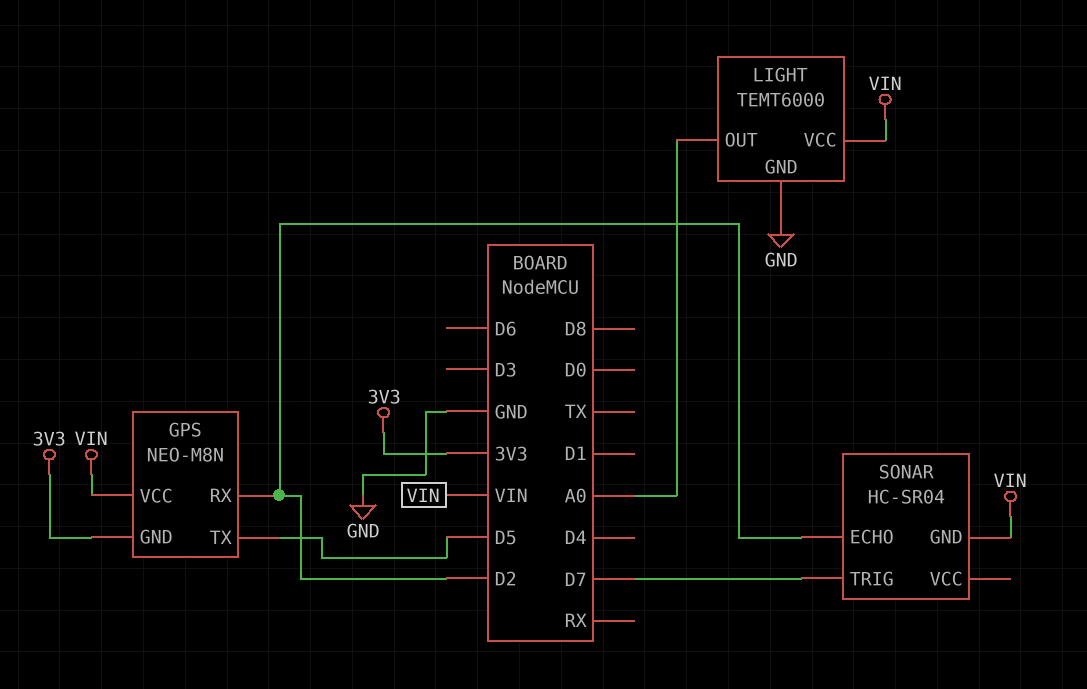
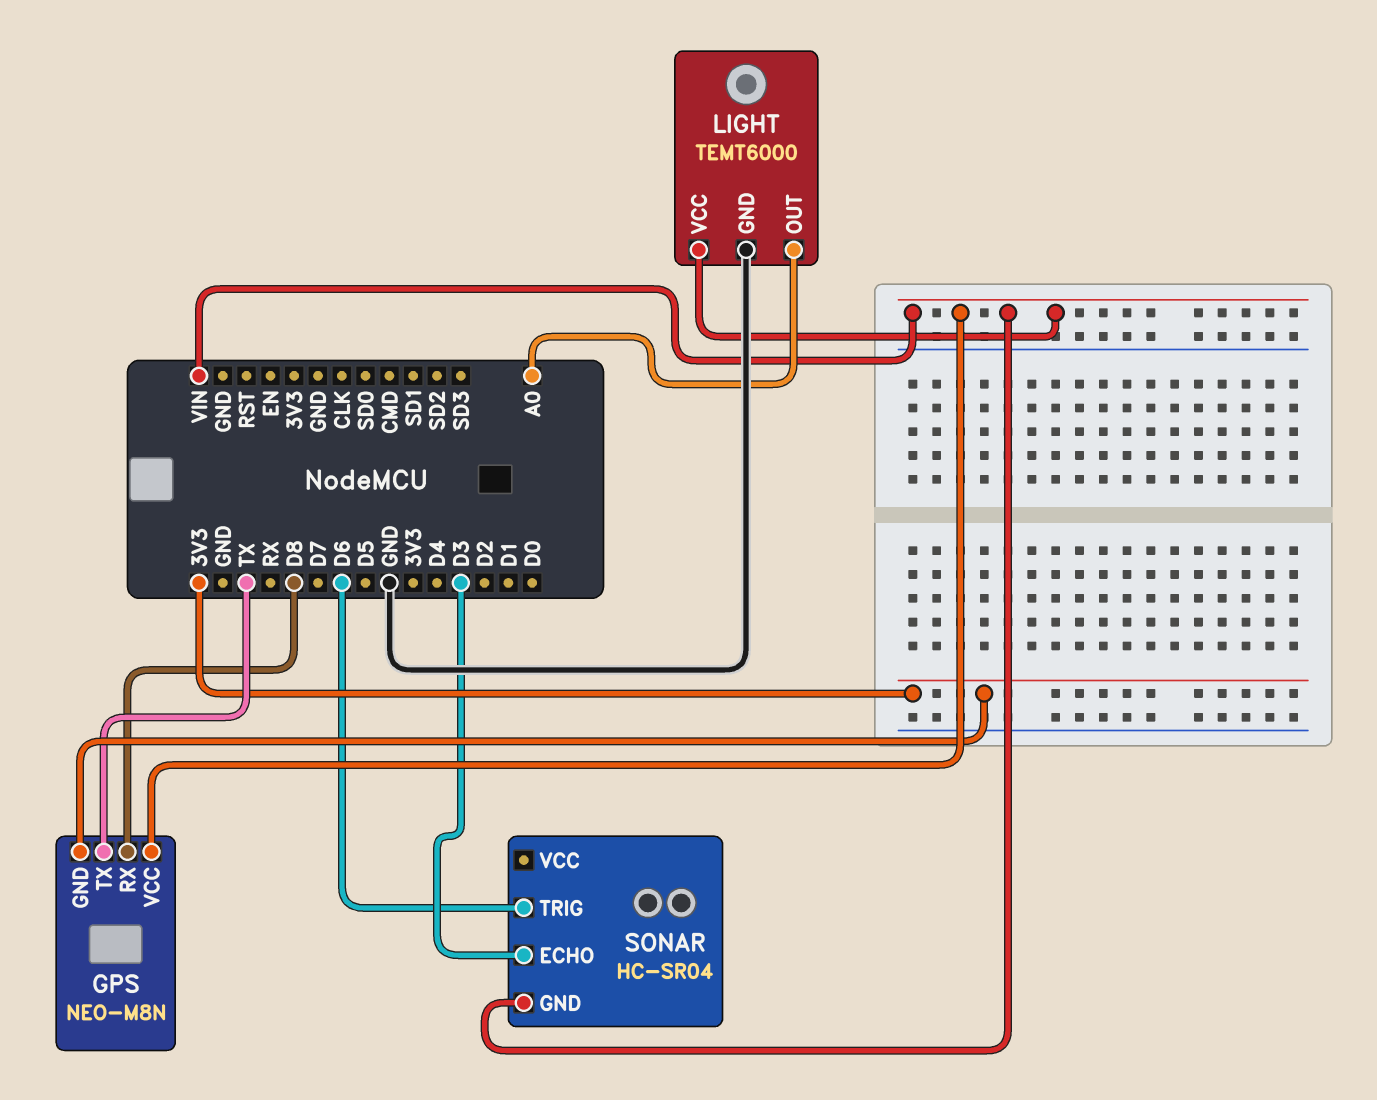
GPS pin RX: D2 -> D8
GPS pin TX: D5 -> TX
SONAR pin ECHO: D2 -> D3
SONAR pin TRIG: D7 -> D6

